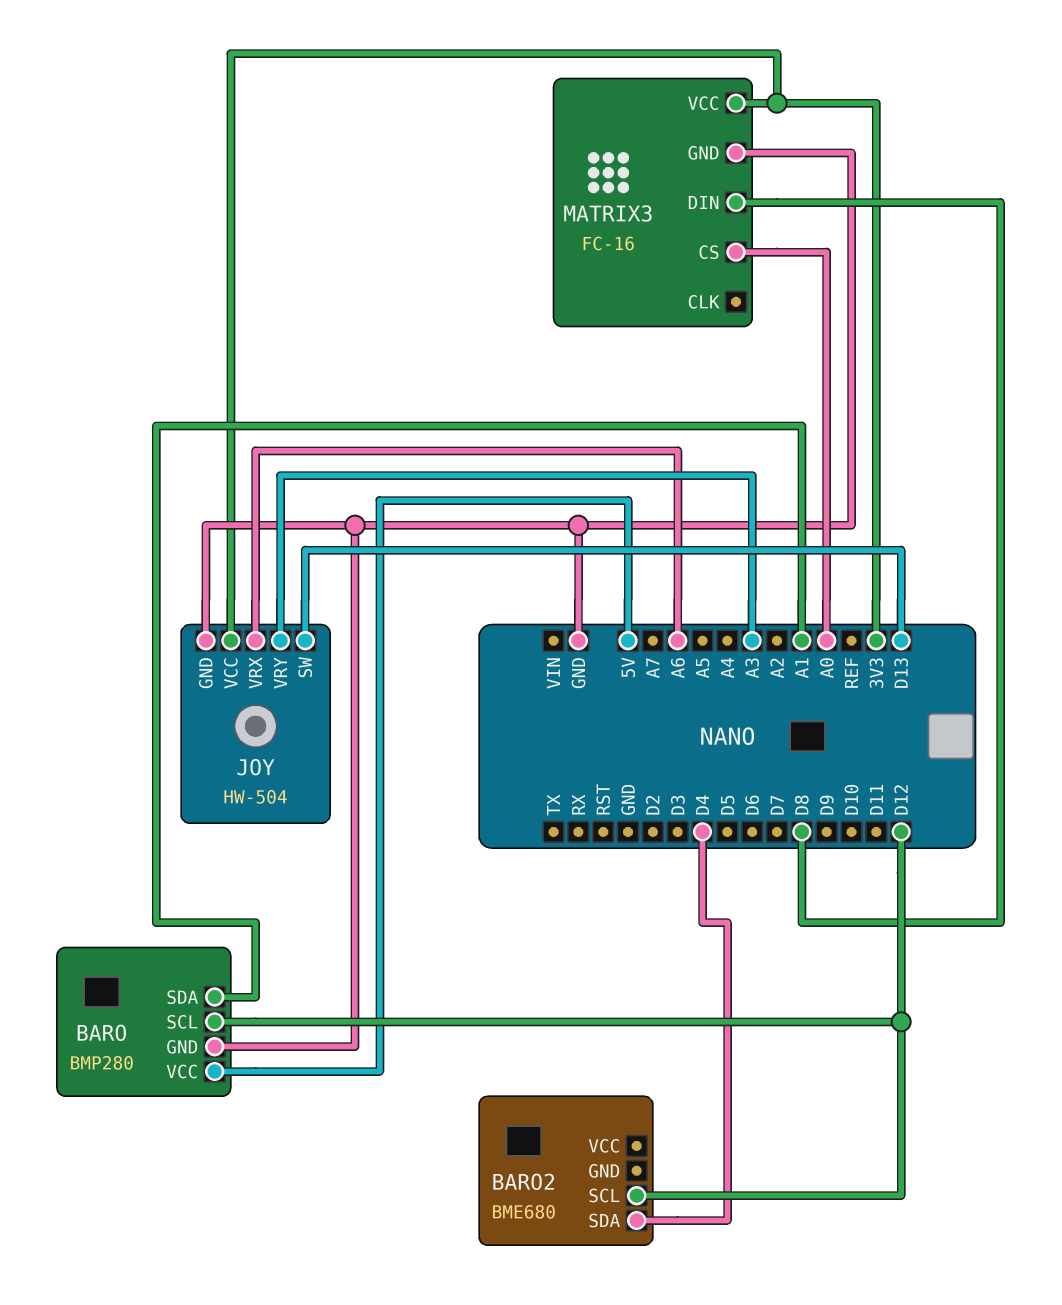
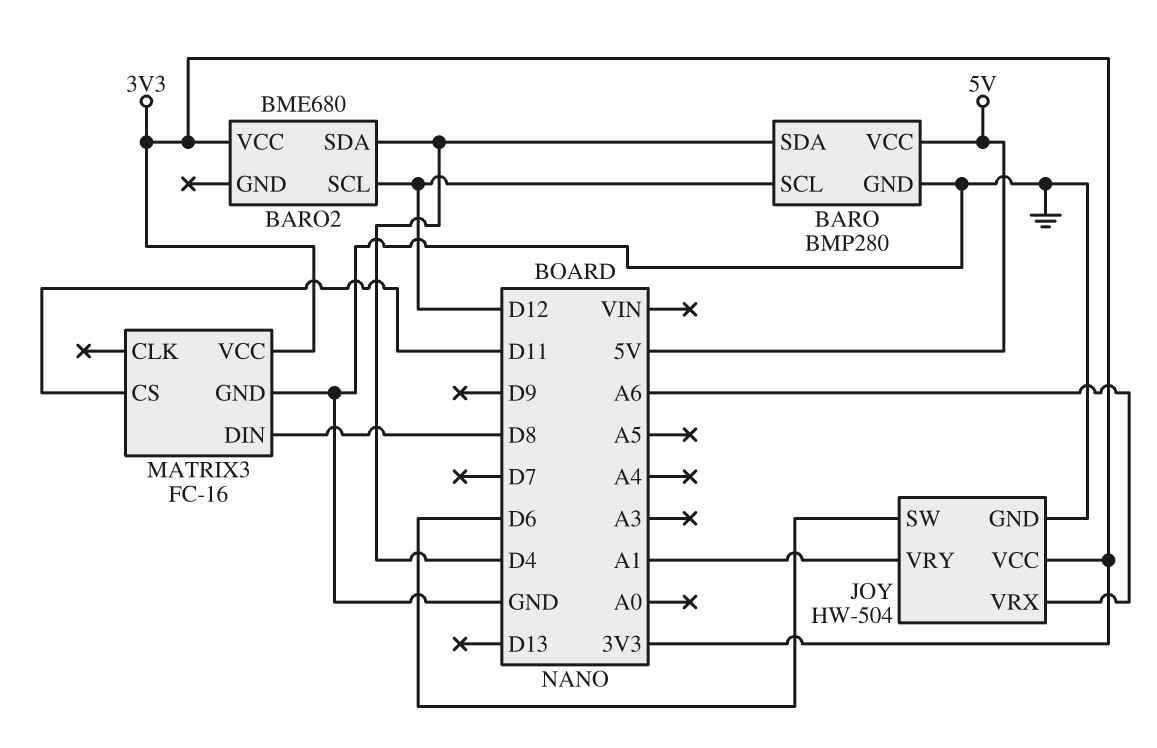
BARO pin SDA: A1 -> D4
BARO2 pin VCC: none -> 3V3
JOY pin SW: D13 -> D6
JOY pin VRY: A3 -> A1
MATRIX3 pin CS: A0 -> D11

